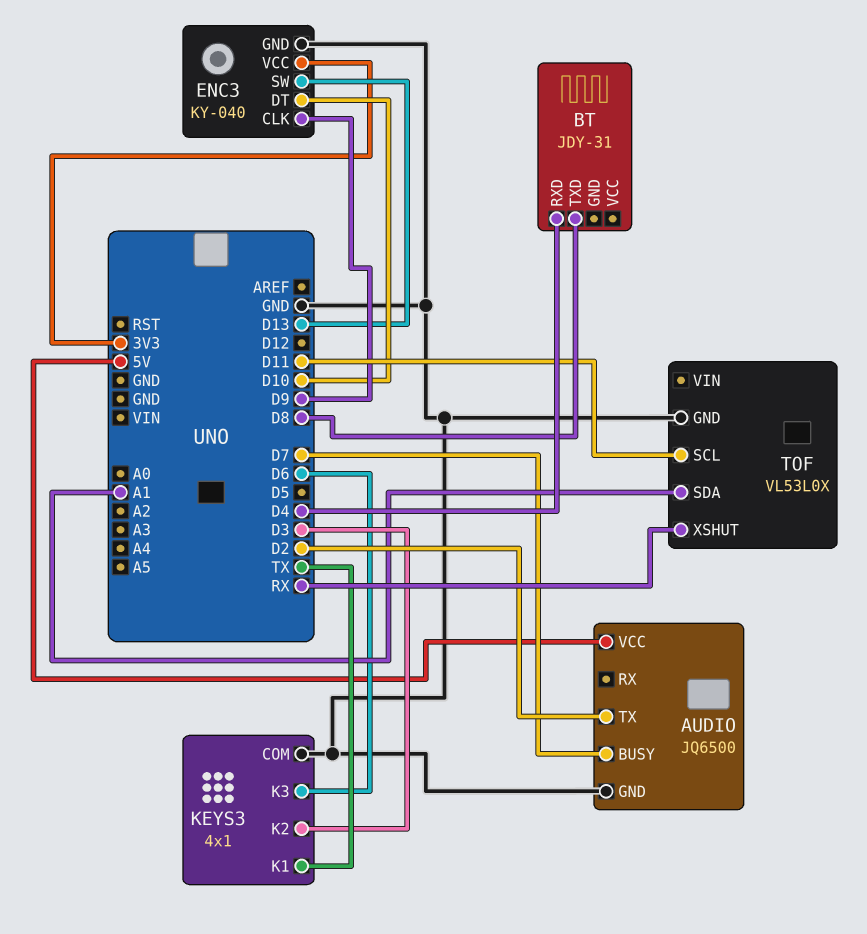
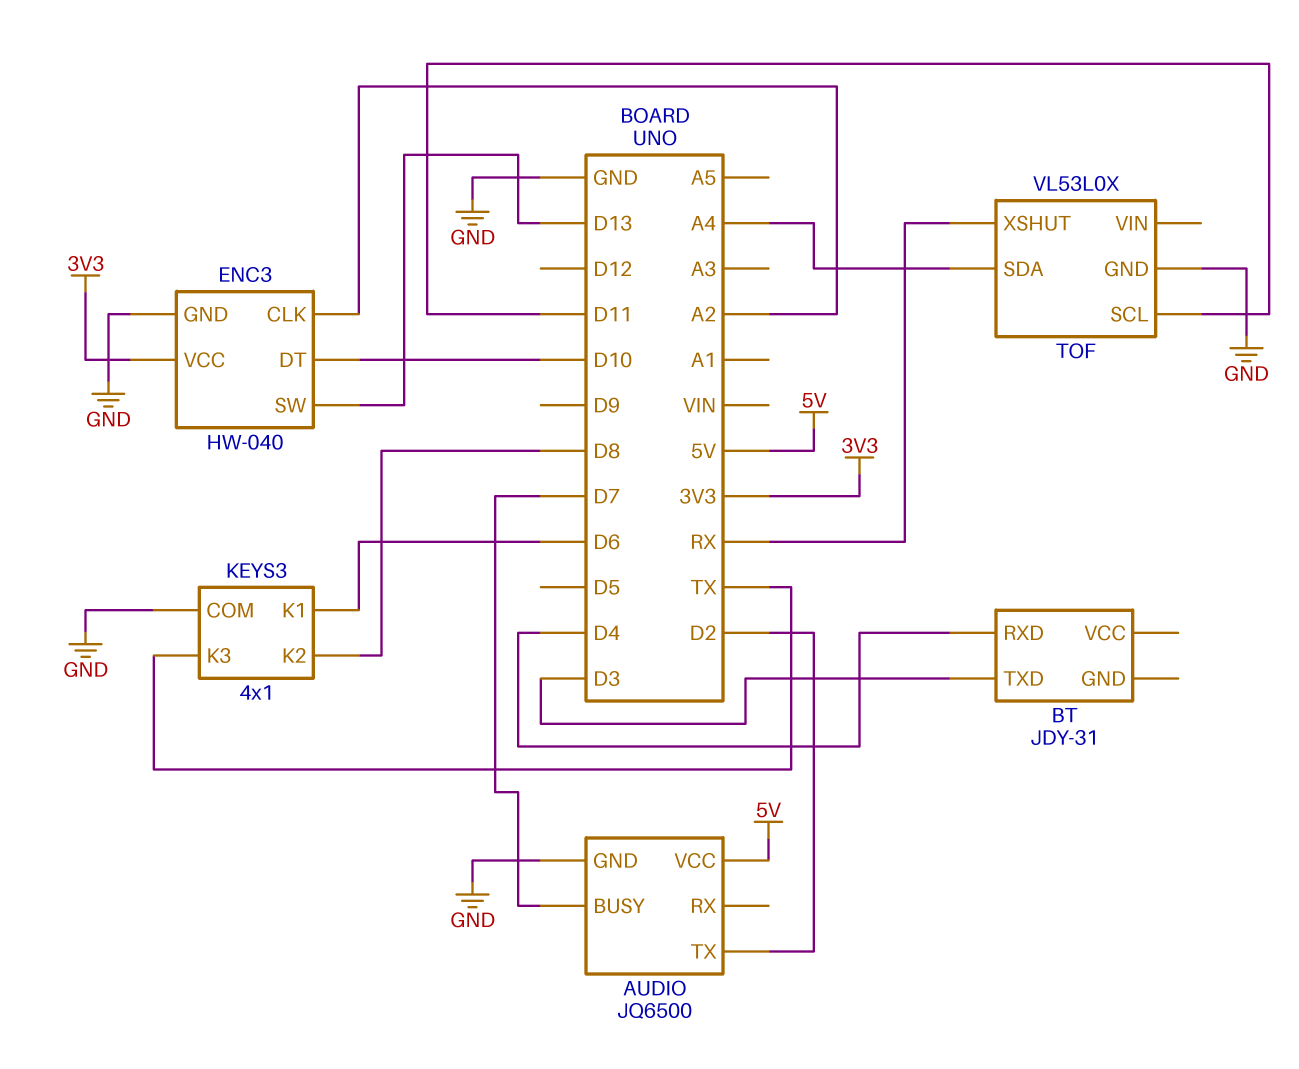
BT pin TXD: D8 -> D3
ENC3: KY-040 -> HW-040
ENC3 pin CLK: D9 -> A2
KEYS3 pin K1: TX -> D6
KEYS3 pin K2: D3 -> D8
KEYS3 pin K3: D6 -> TX
TOF pin SDA: A1 -> A4

